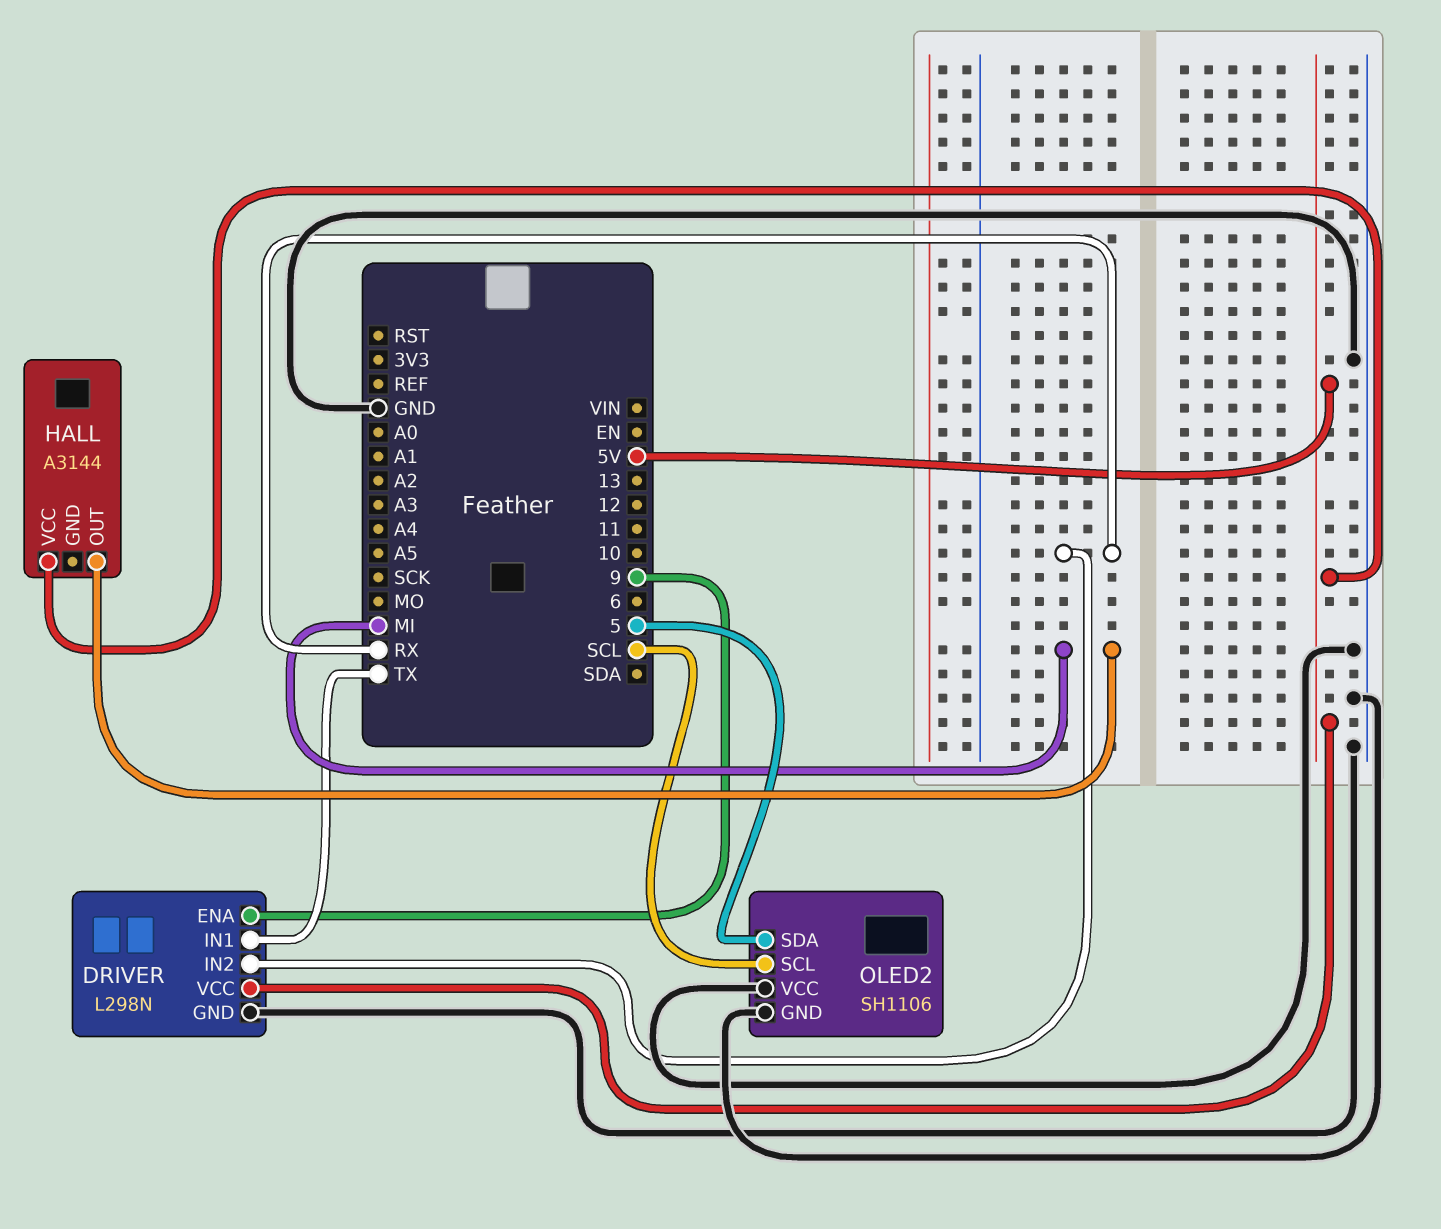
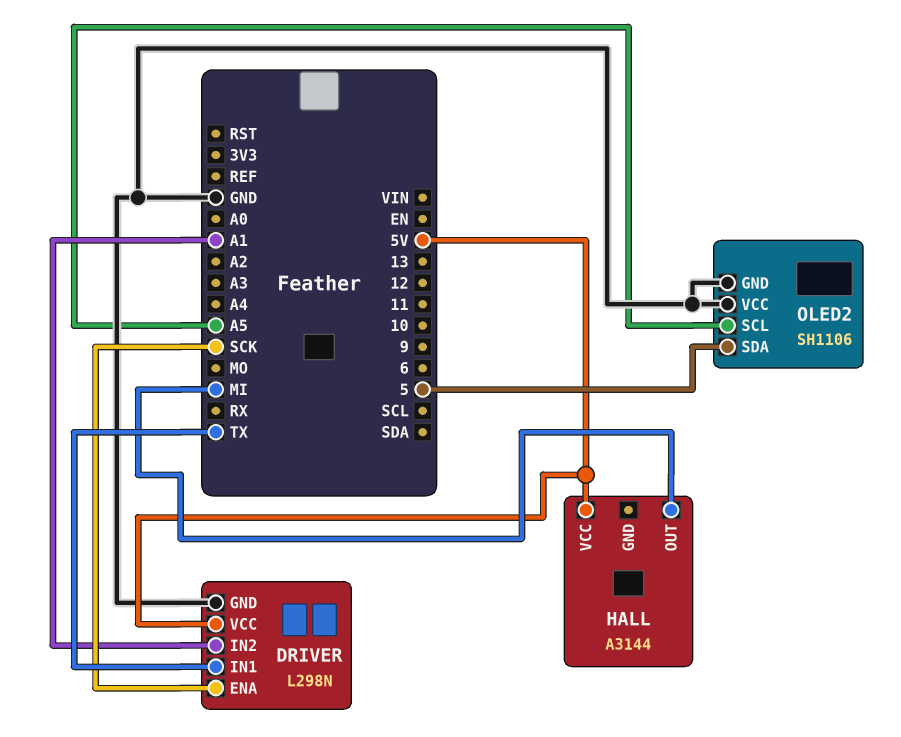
DRIVER pin ENA: 9 -> SCK
DRIVER pin IN2: RX -> A1
OLED2 pin SCL: SCL -> A5

